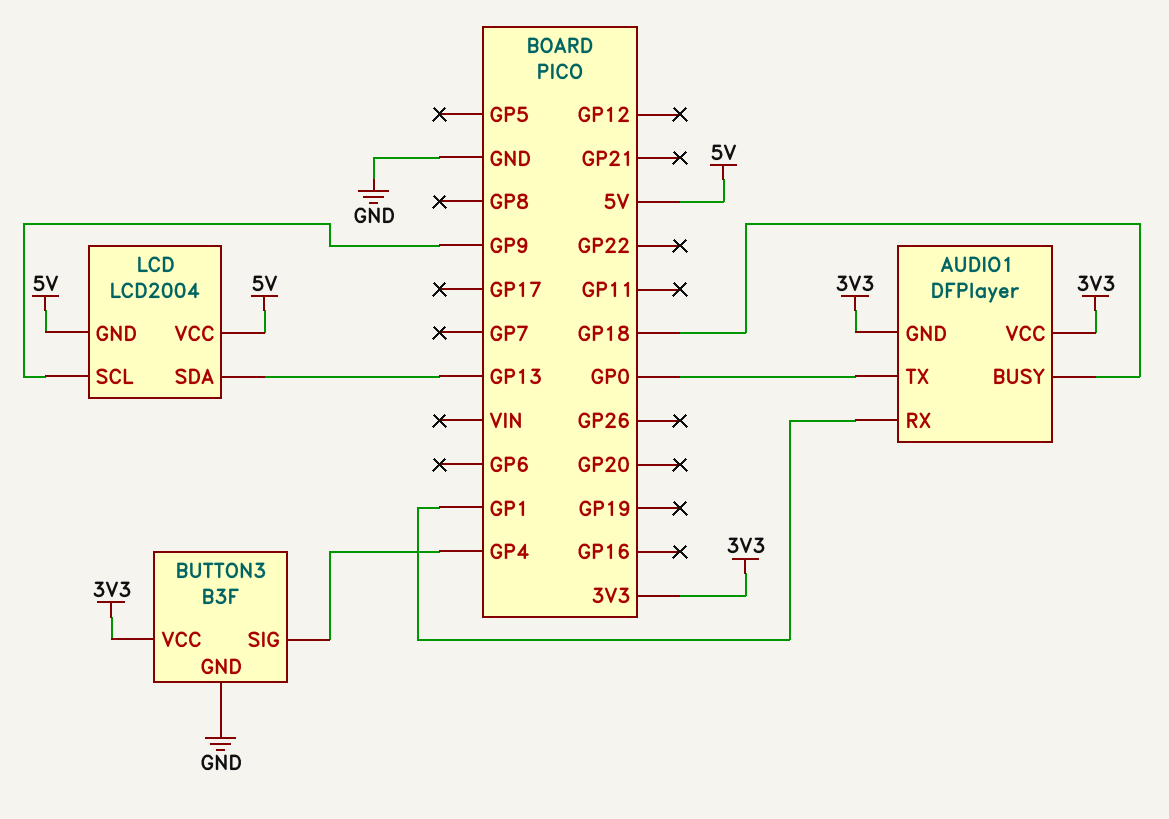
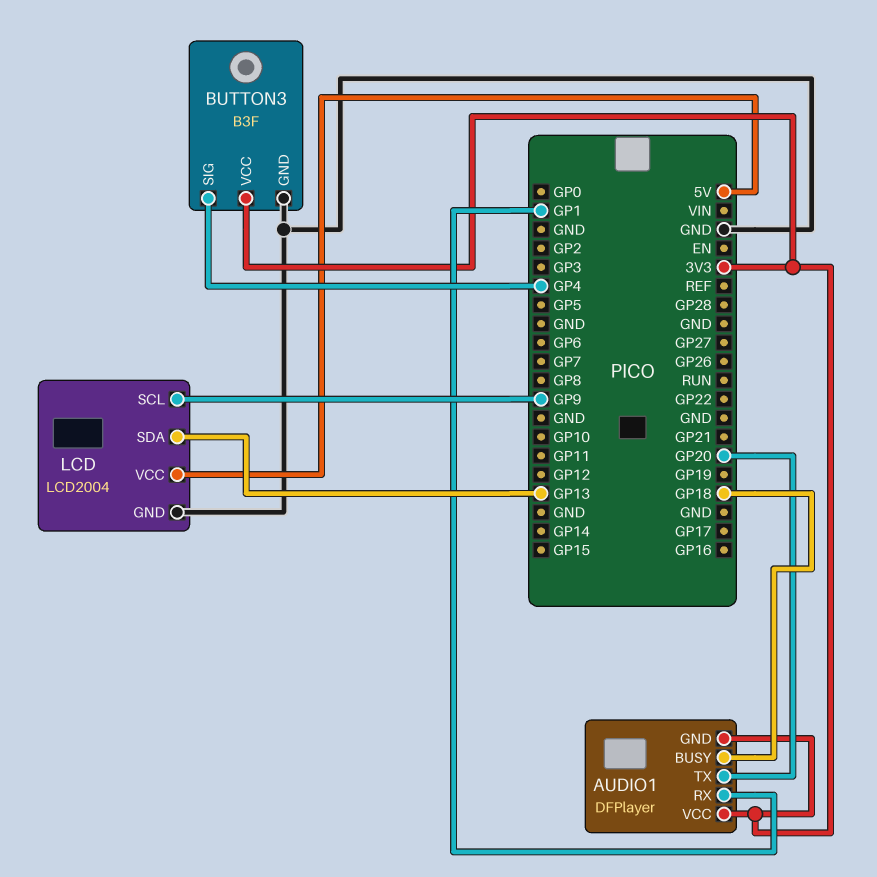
AUDIO1 pin TX: GP0 -> GP20
LCD pin GND: 5V -> GND

